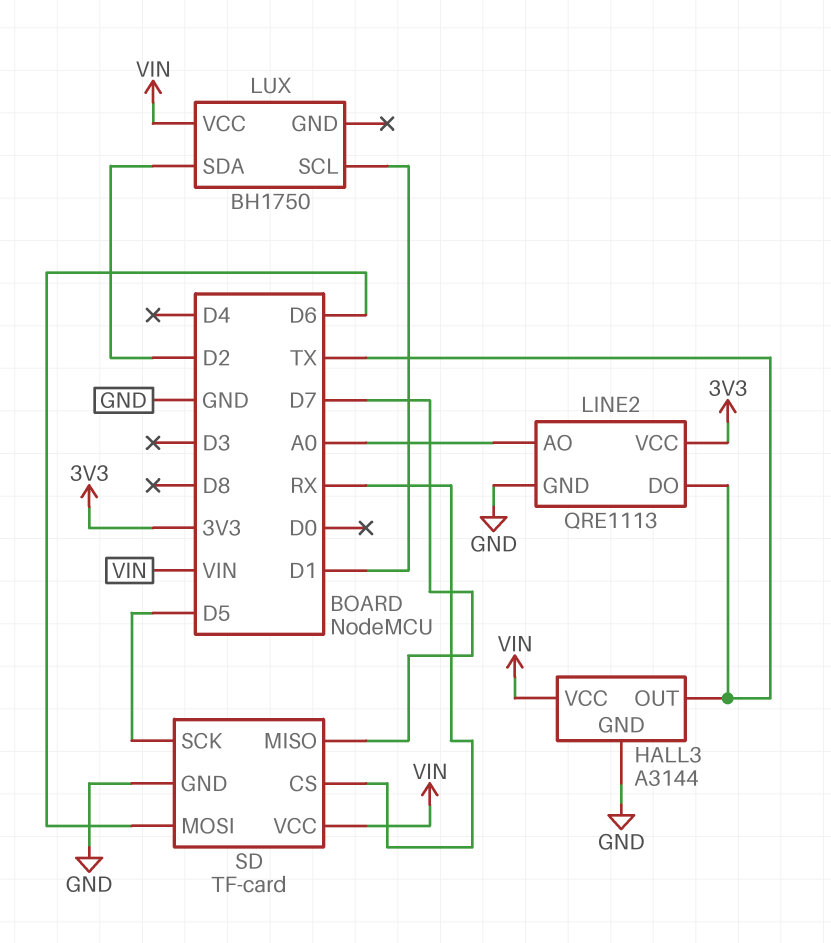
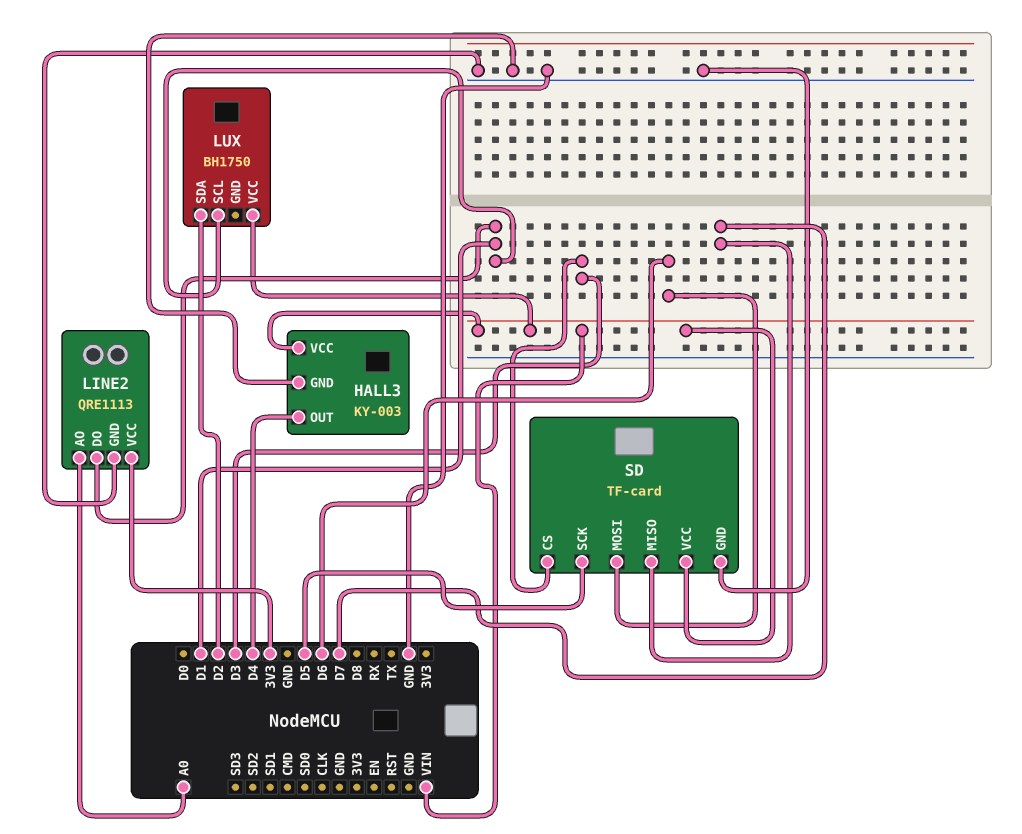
HALL3: A3144 -> KY-003
HALL3 pin OUT: TX -> D4
LINE2 pin DO: TX -> D1
SD pin CS: RX -> D3

